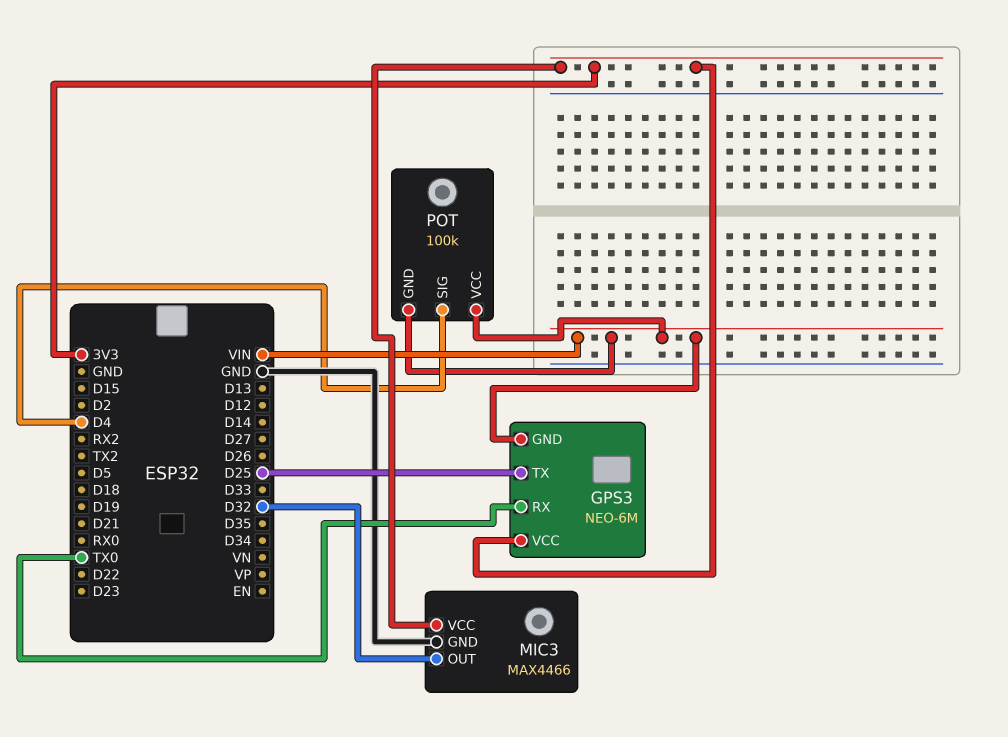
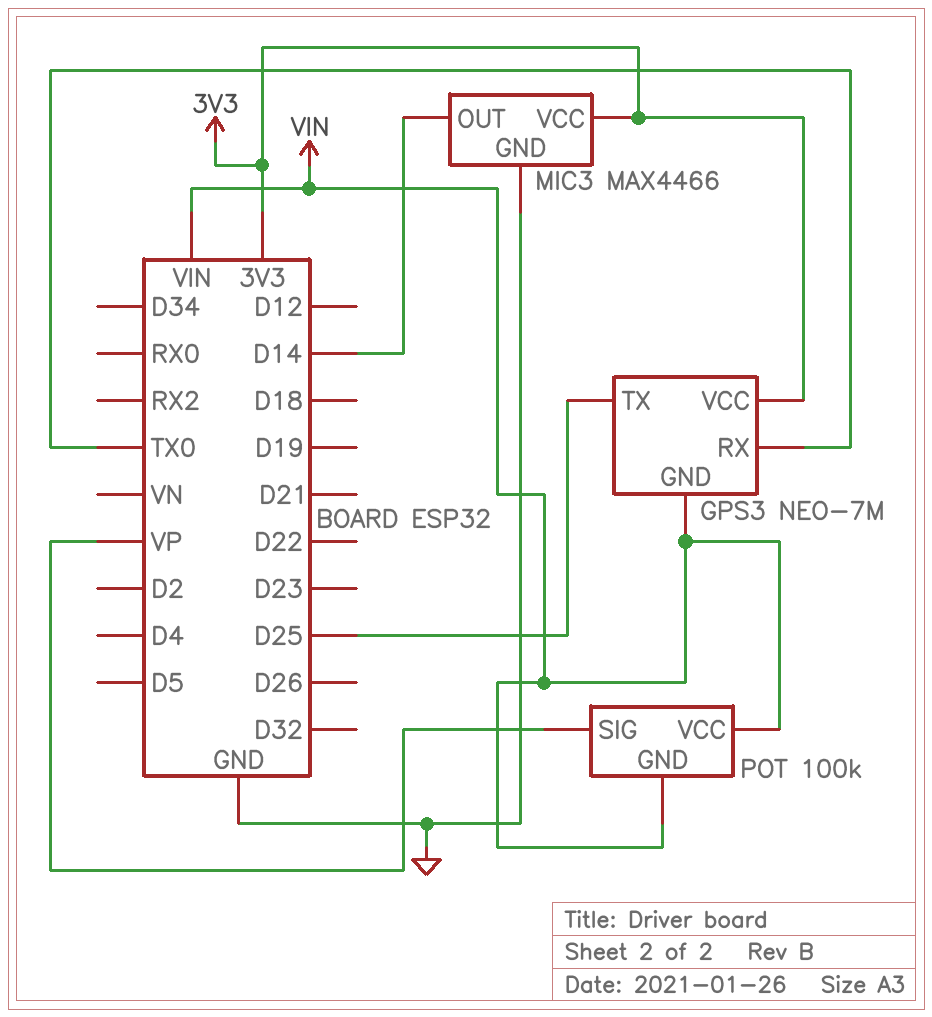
GPS3: NEO-6M -> NEO-7M
MIC3 pin OUT: D32 -> D14
POT pin SIG: D4 -> VP

